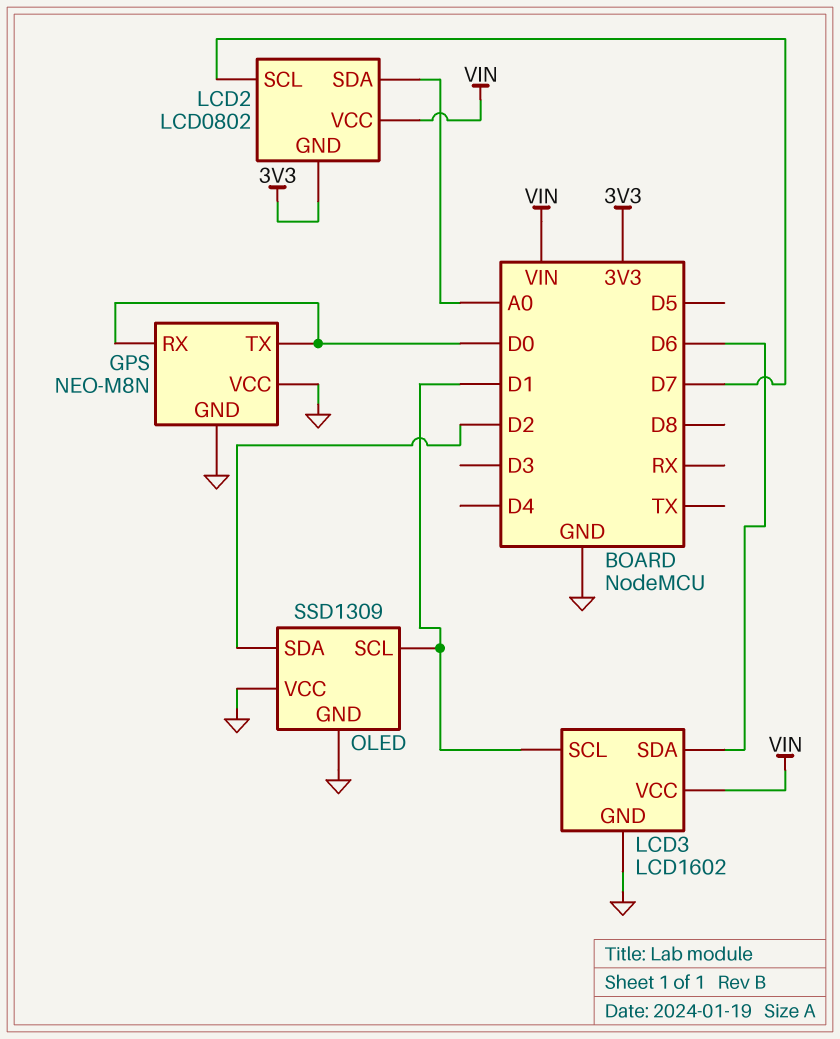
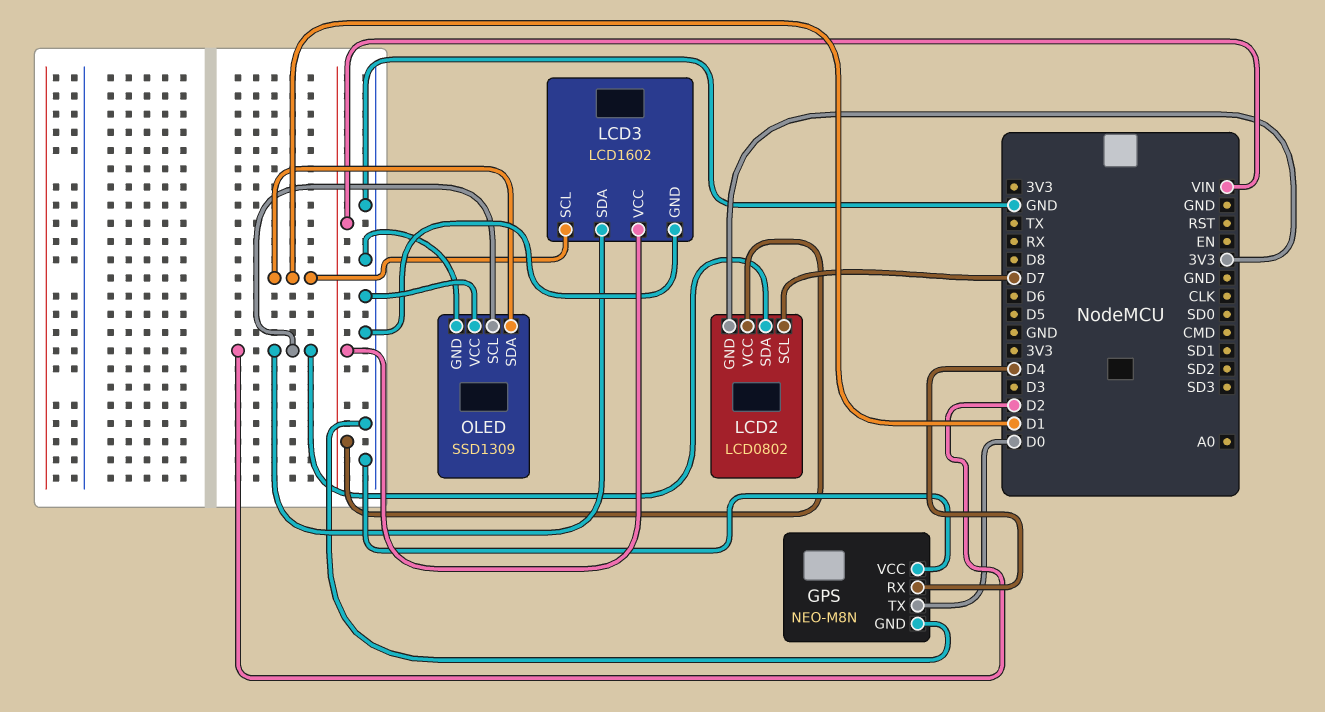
GPS pin RX: D0 -> D4
LCD2 pin SDA: A0 -> D2
LCD3 pin SDA: D6 -> D2
OLED pin SCL: D1 -> D2
OLED pin SDA: D2 -> D1

